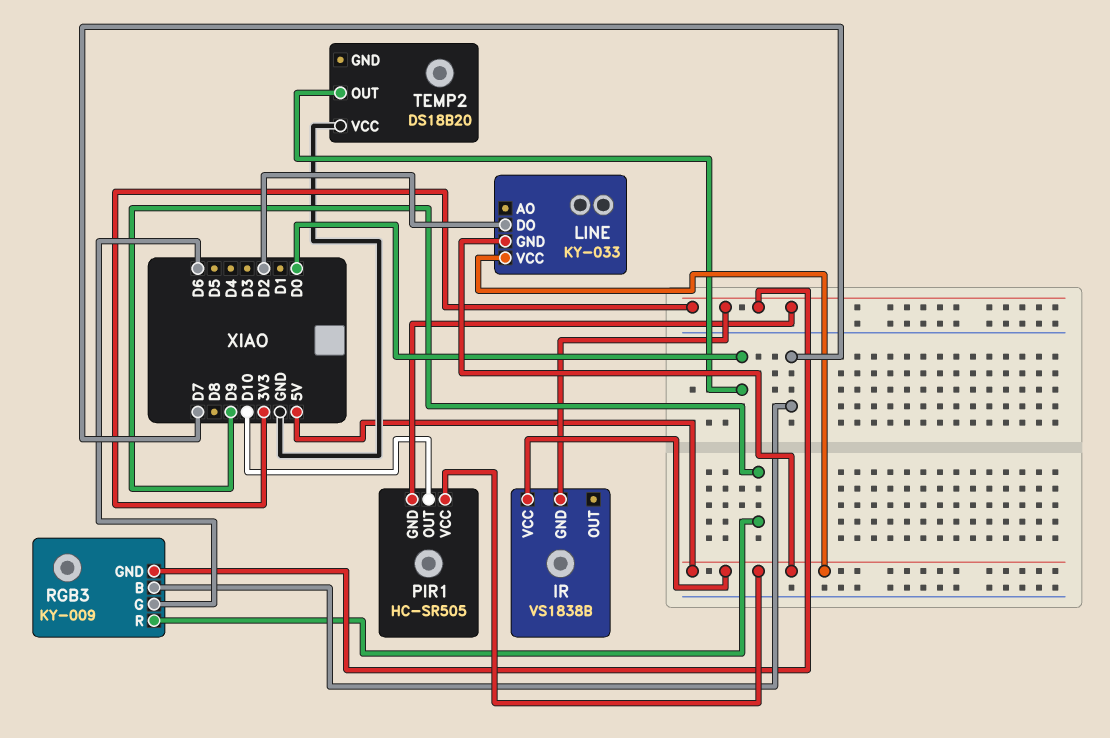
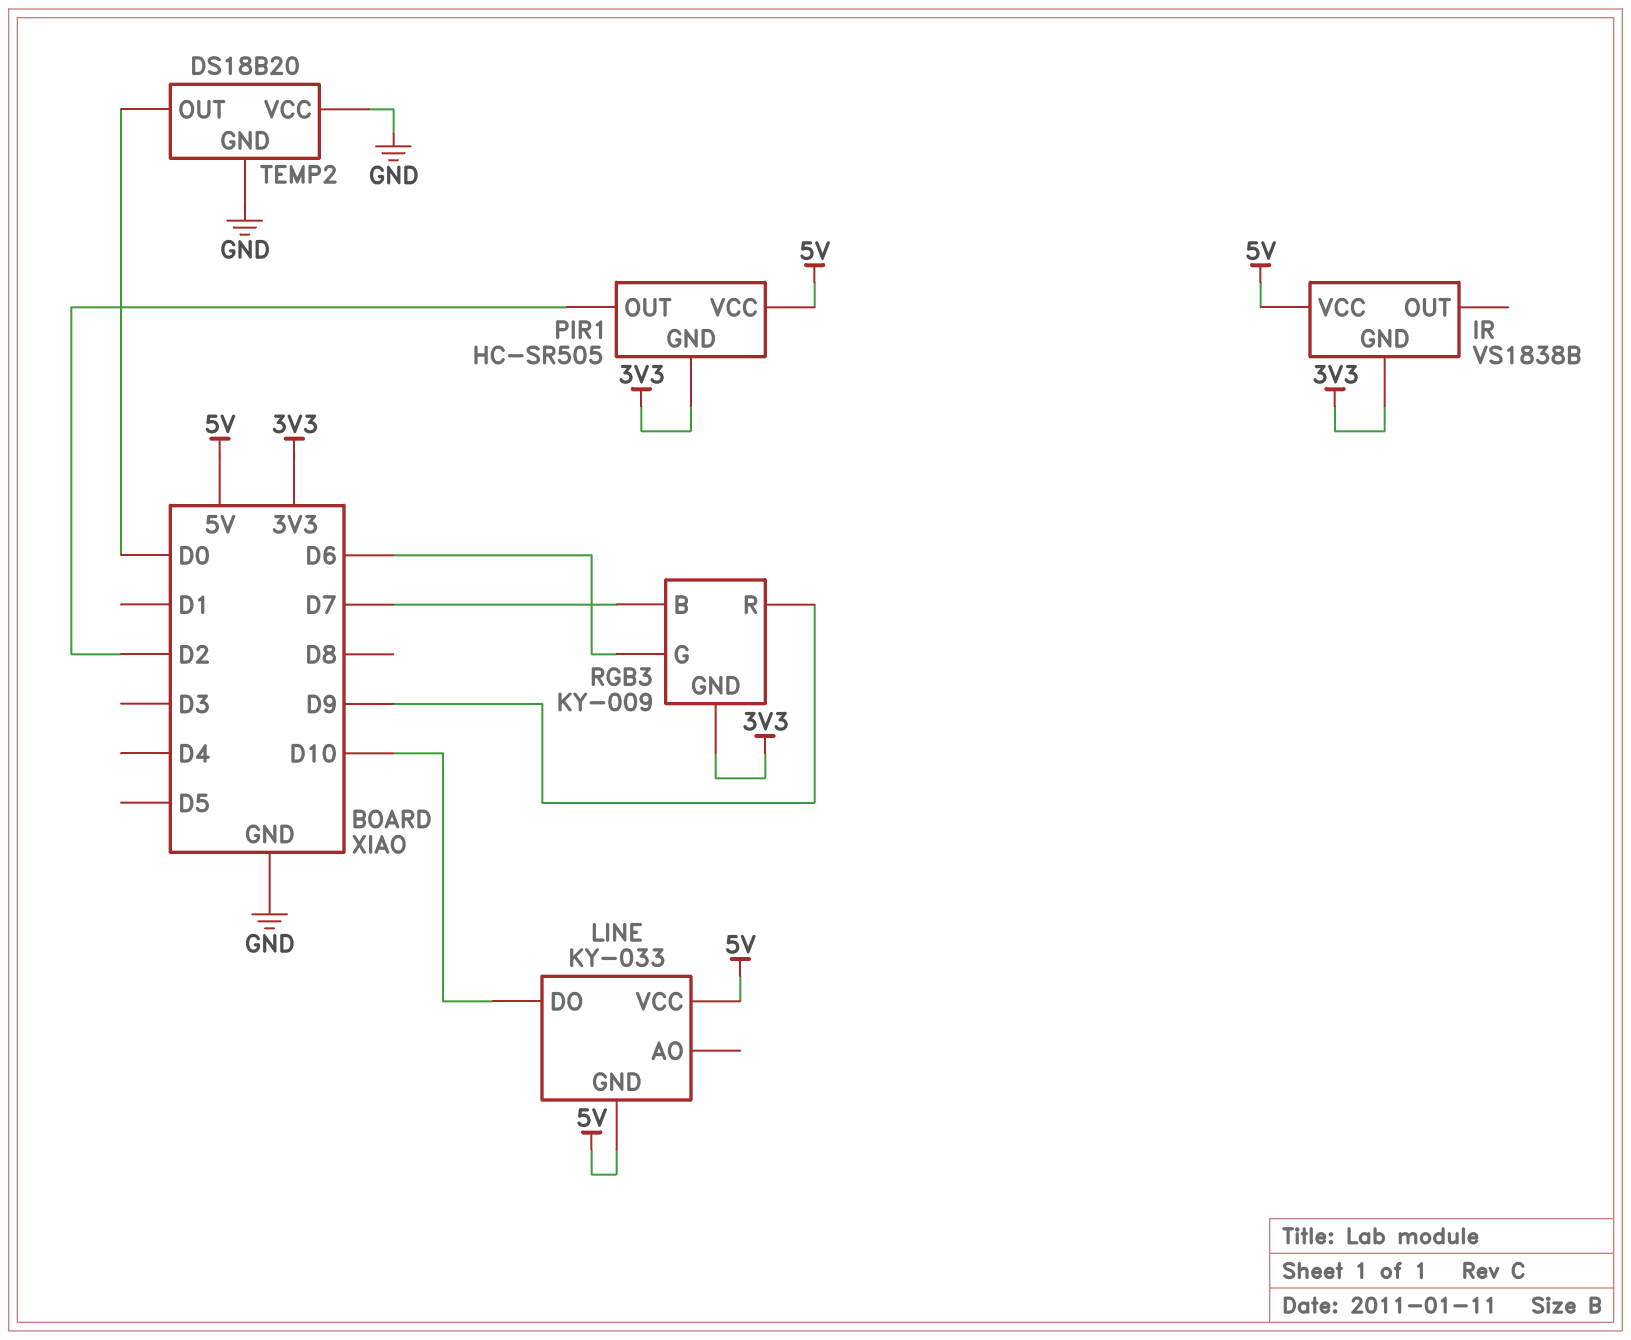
LINE pin DO: D2 -> D10
PIR1 pin OUT: D10 -> D2
TEMP2 pin GND: none -> GND

